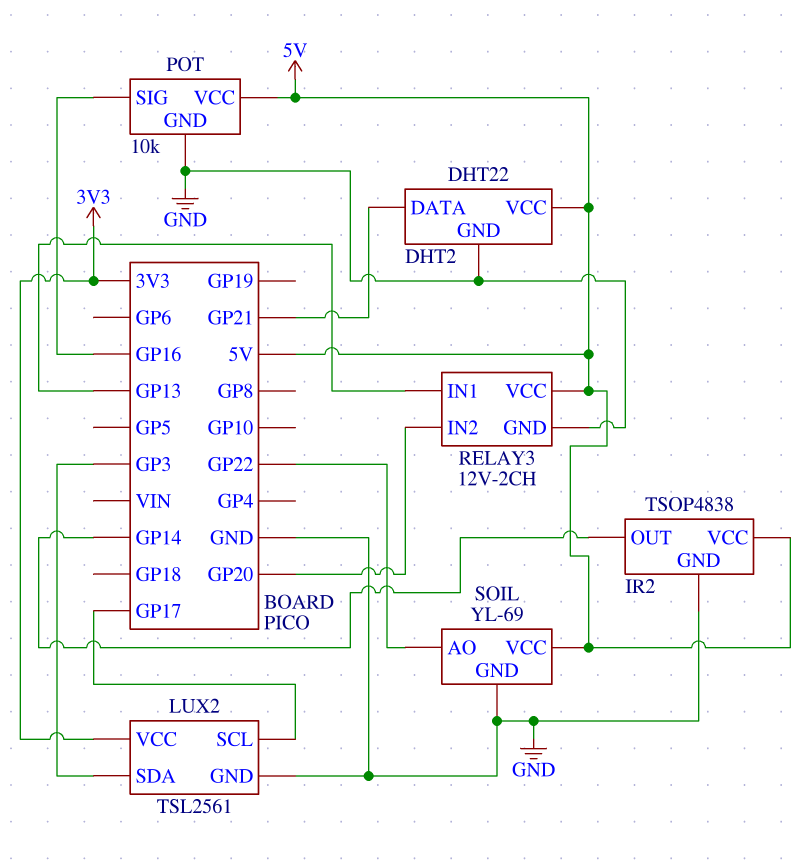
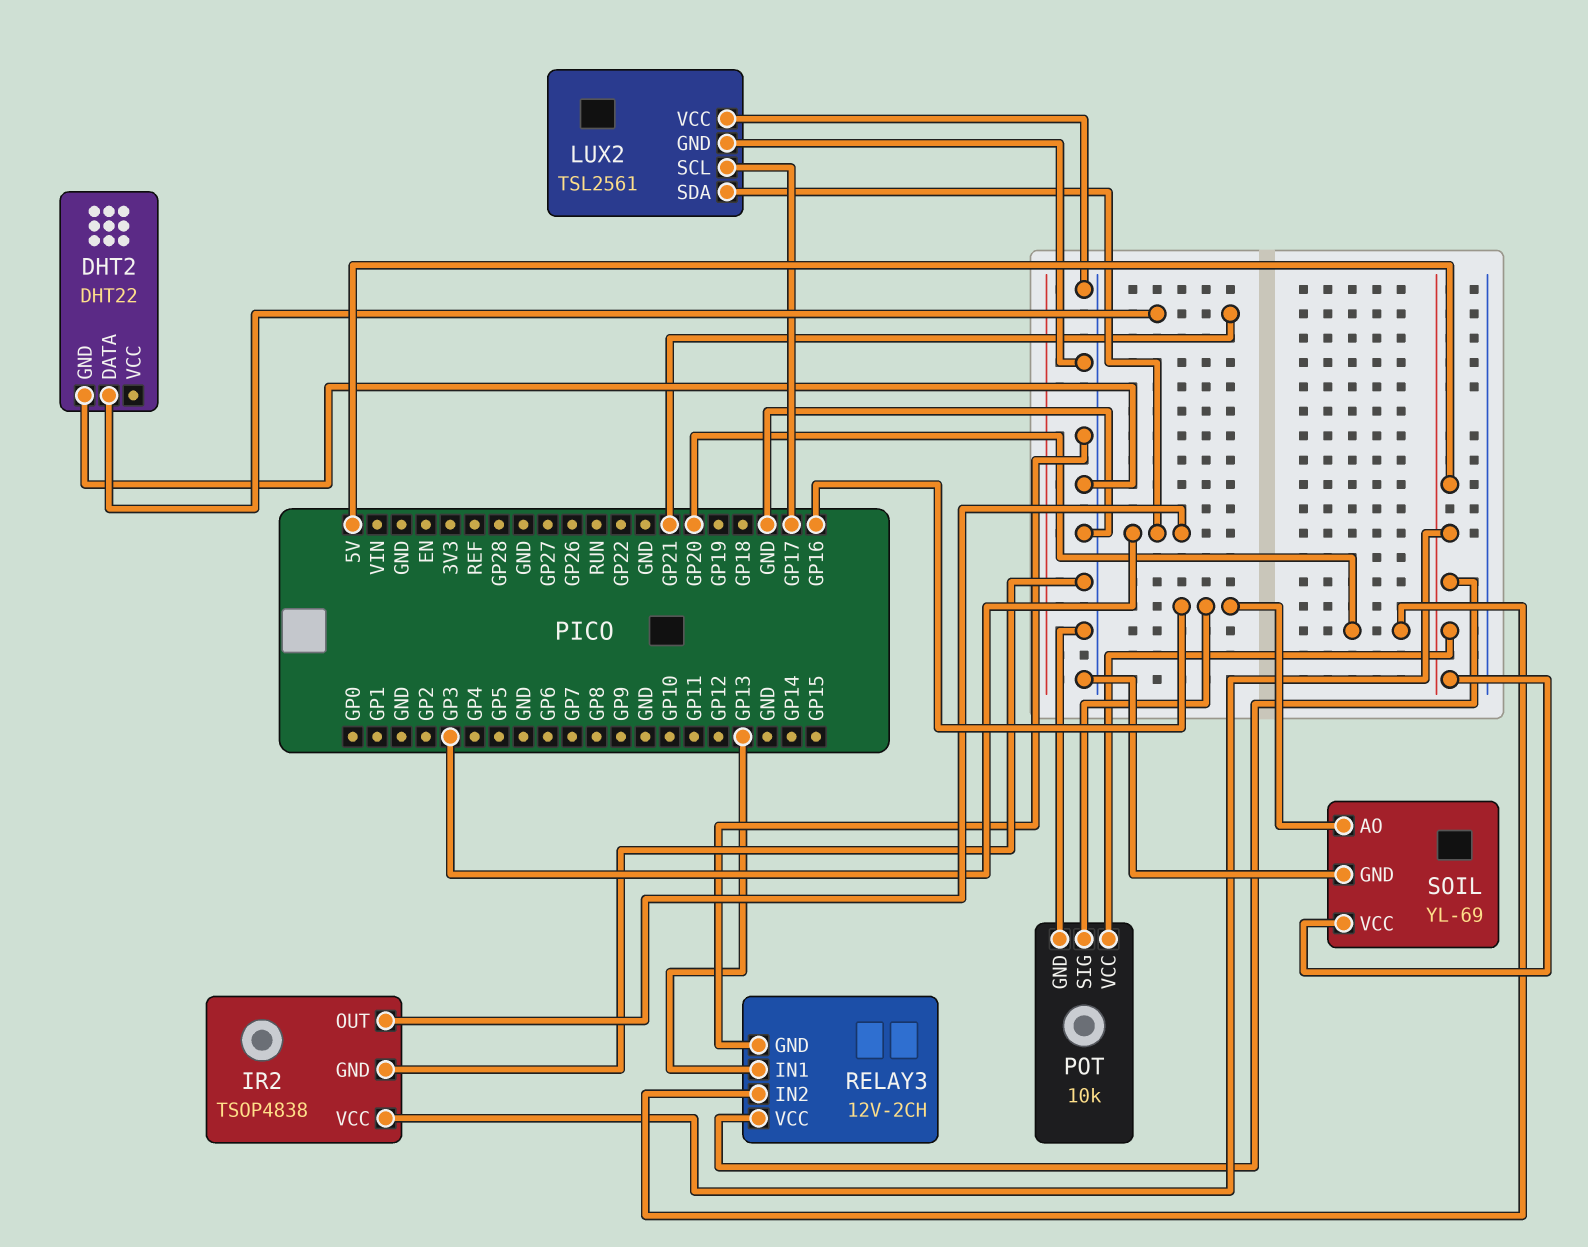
DHT2 pin VCC: 5V -> none
IR2 pin OUT: GP14 -> GP3
LUX2 pin VCC: 3V3 -> GND
SOIL pin AO: GP22 -> GP16

